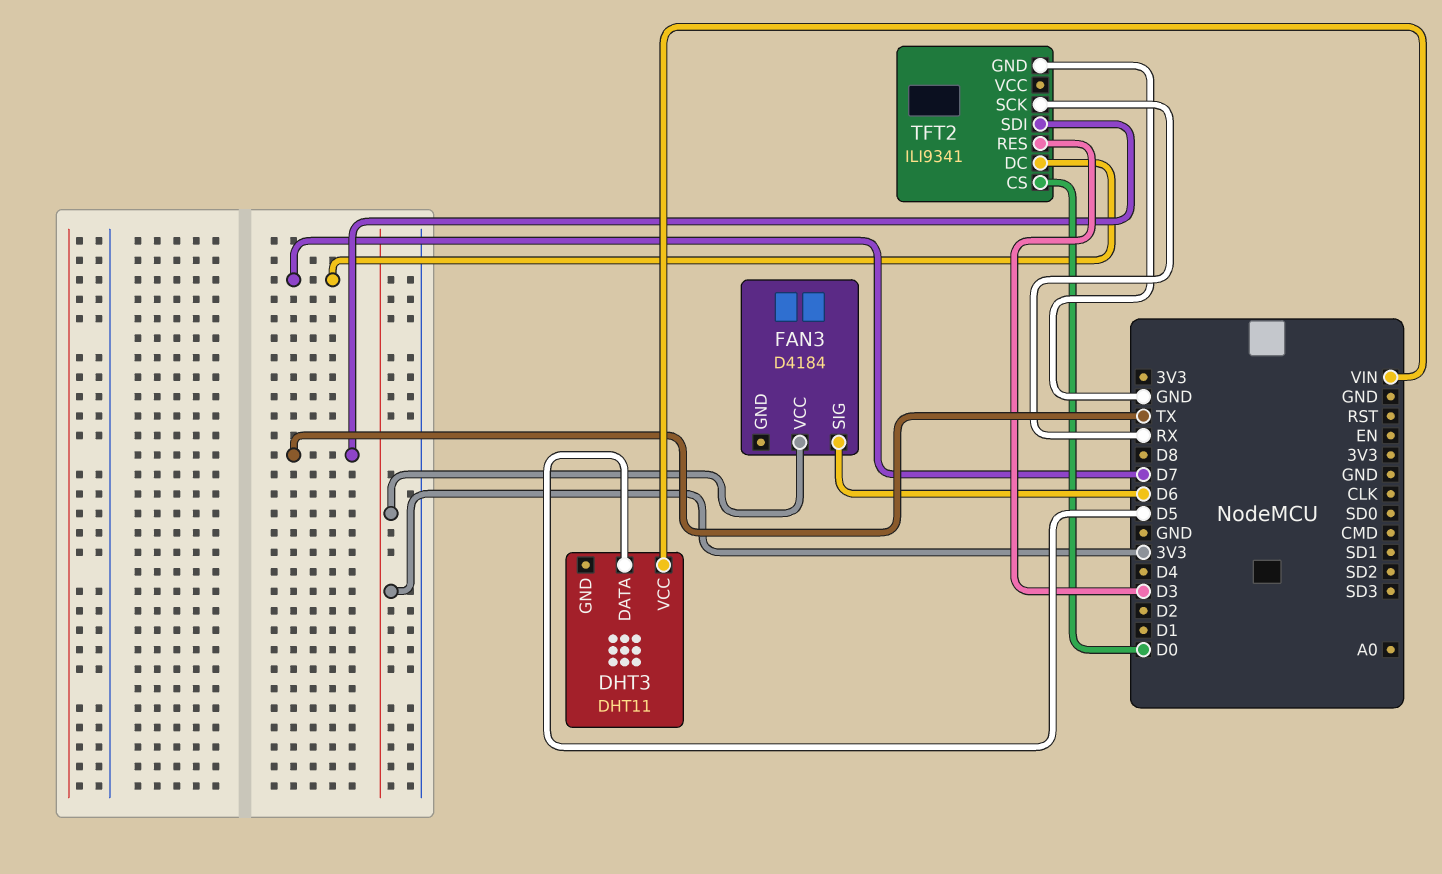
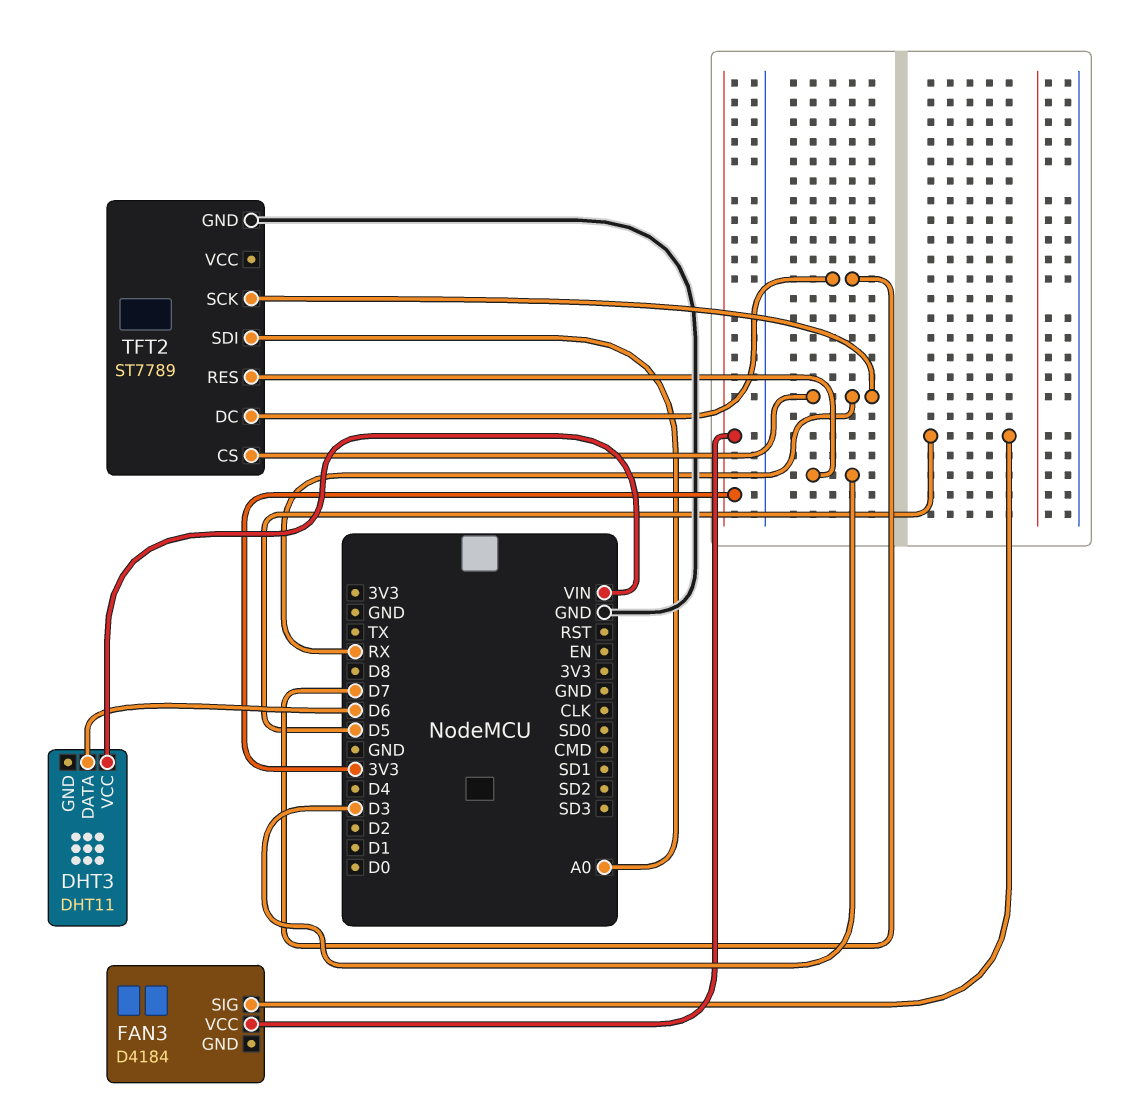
DHT3 pin DATA: D5 -> D6
FAN3 pin SIG: D6 -> D5
TFT2: ILI9341 -> ST7789
TFT2 pin CS: D0 -> RX
TFT2 pin SDI: TX -> A0

